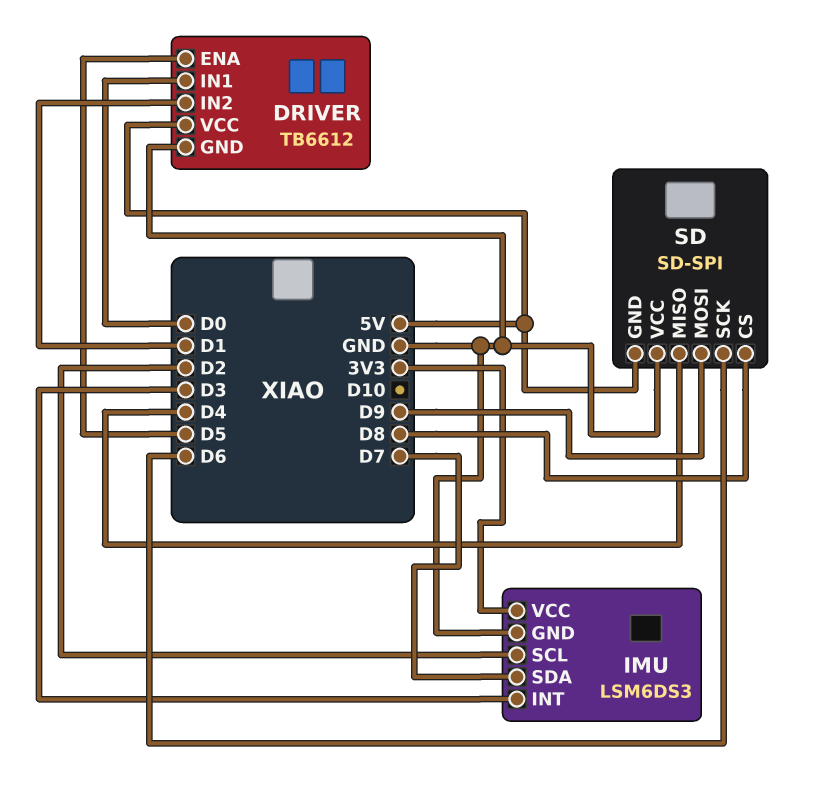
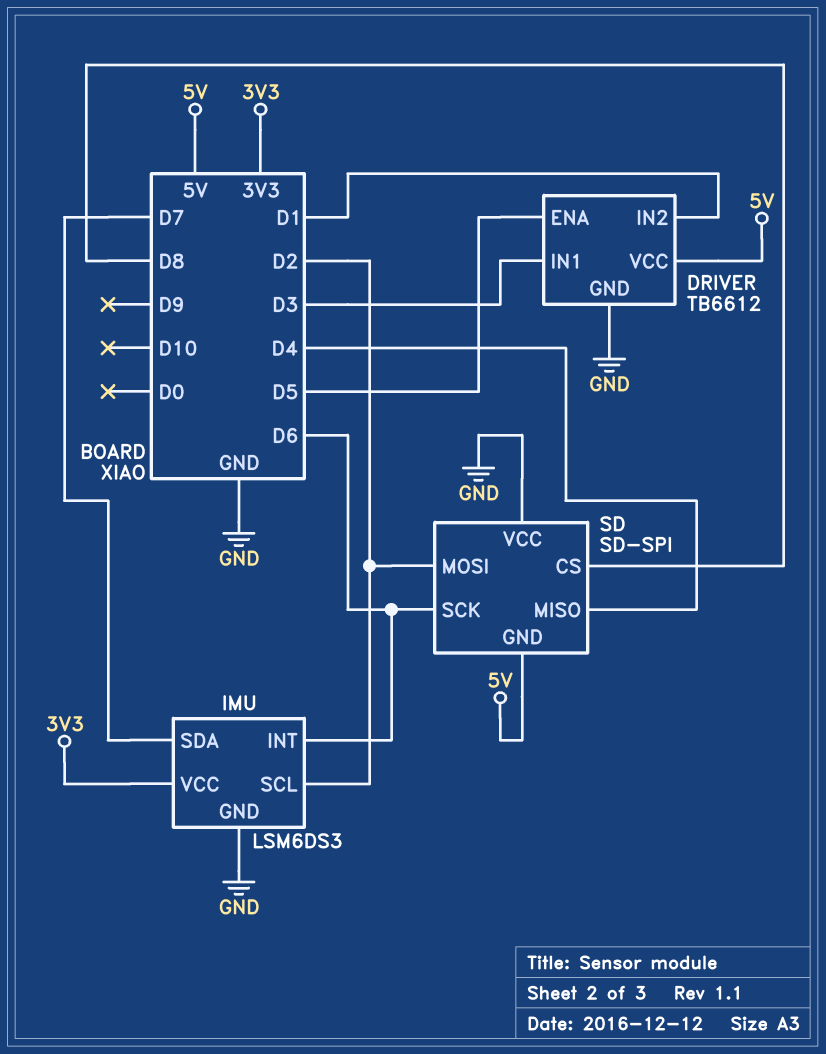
DRIVER pin IN1: D0 -> D3
IMU pin INT: D3 -> D6
SD pin MOSI: D9 -> D2

